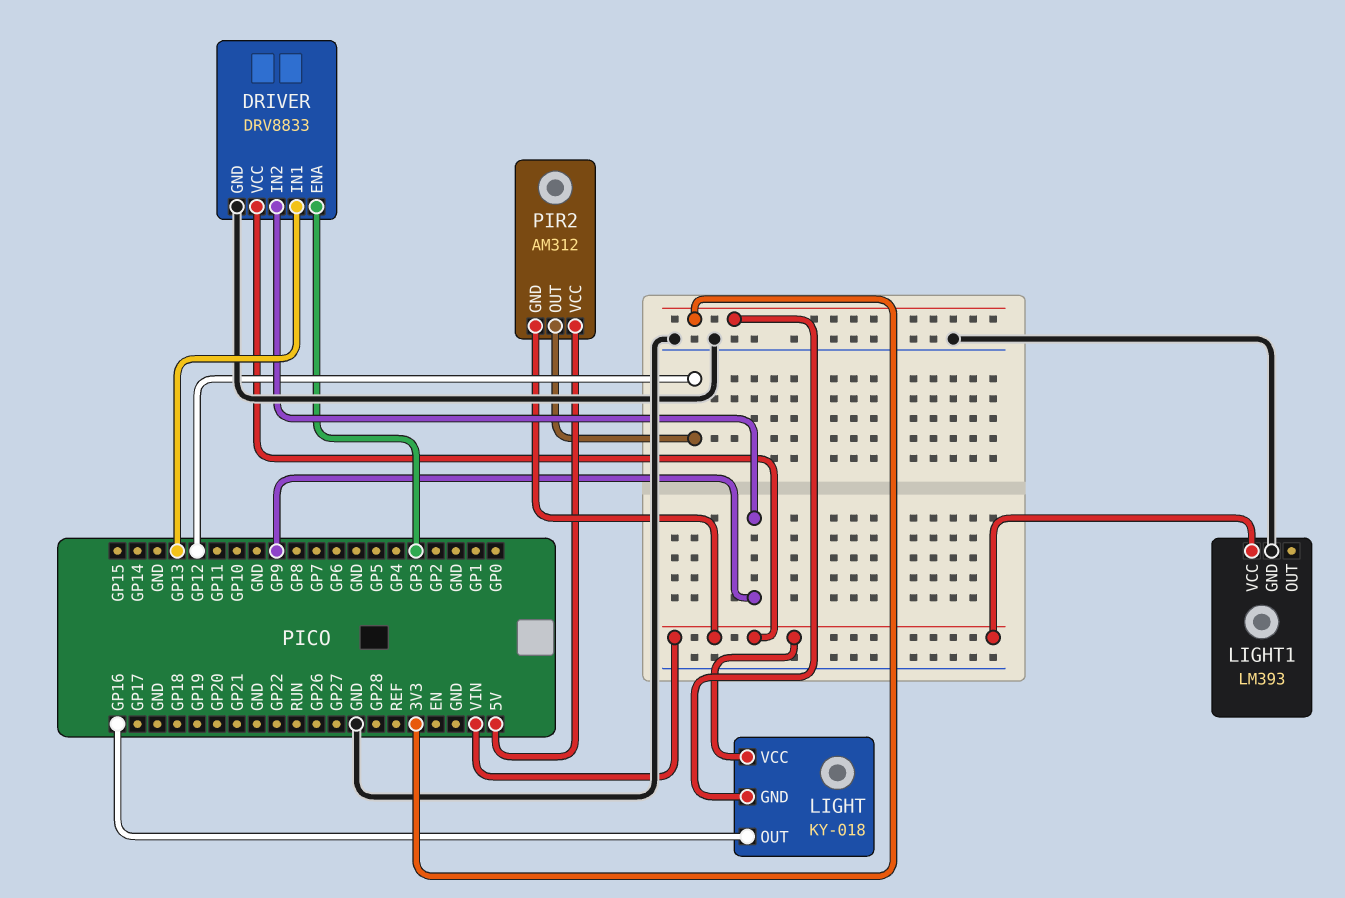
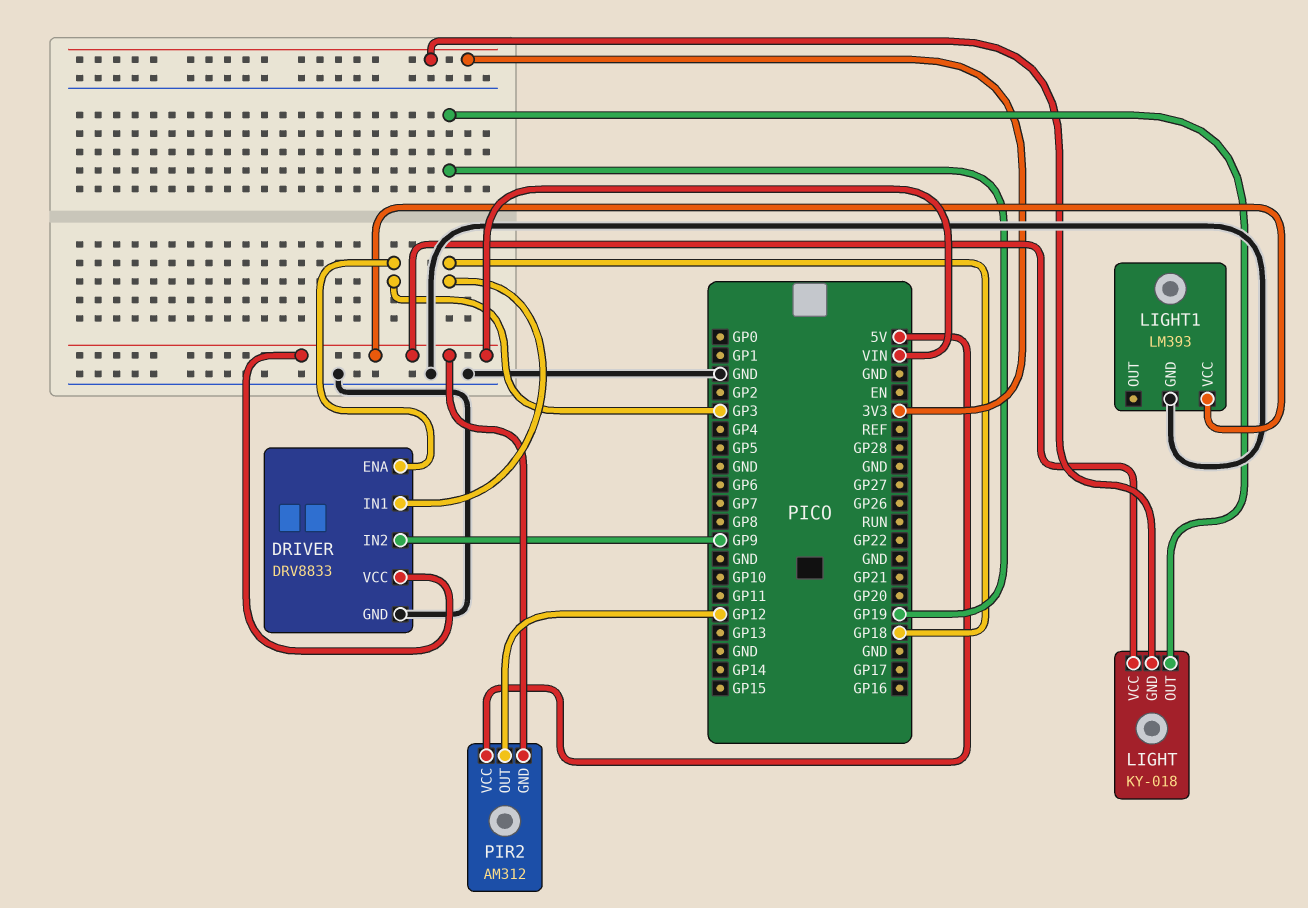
DRIVER pin IN1: GP13 -> GP18
LIGHT pin OUT: GP16 -> GP19

